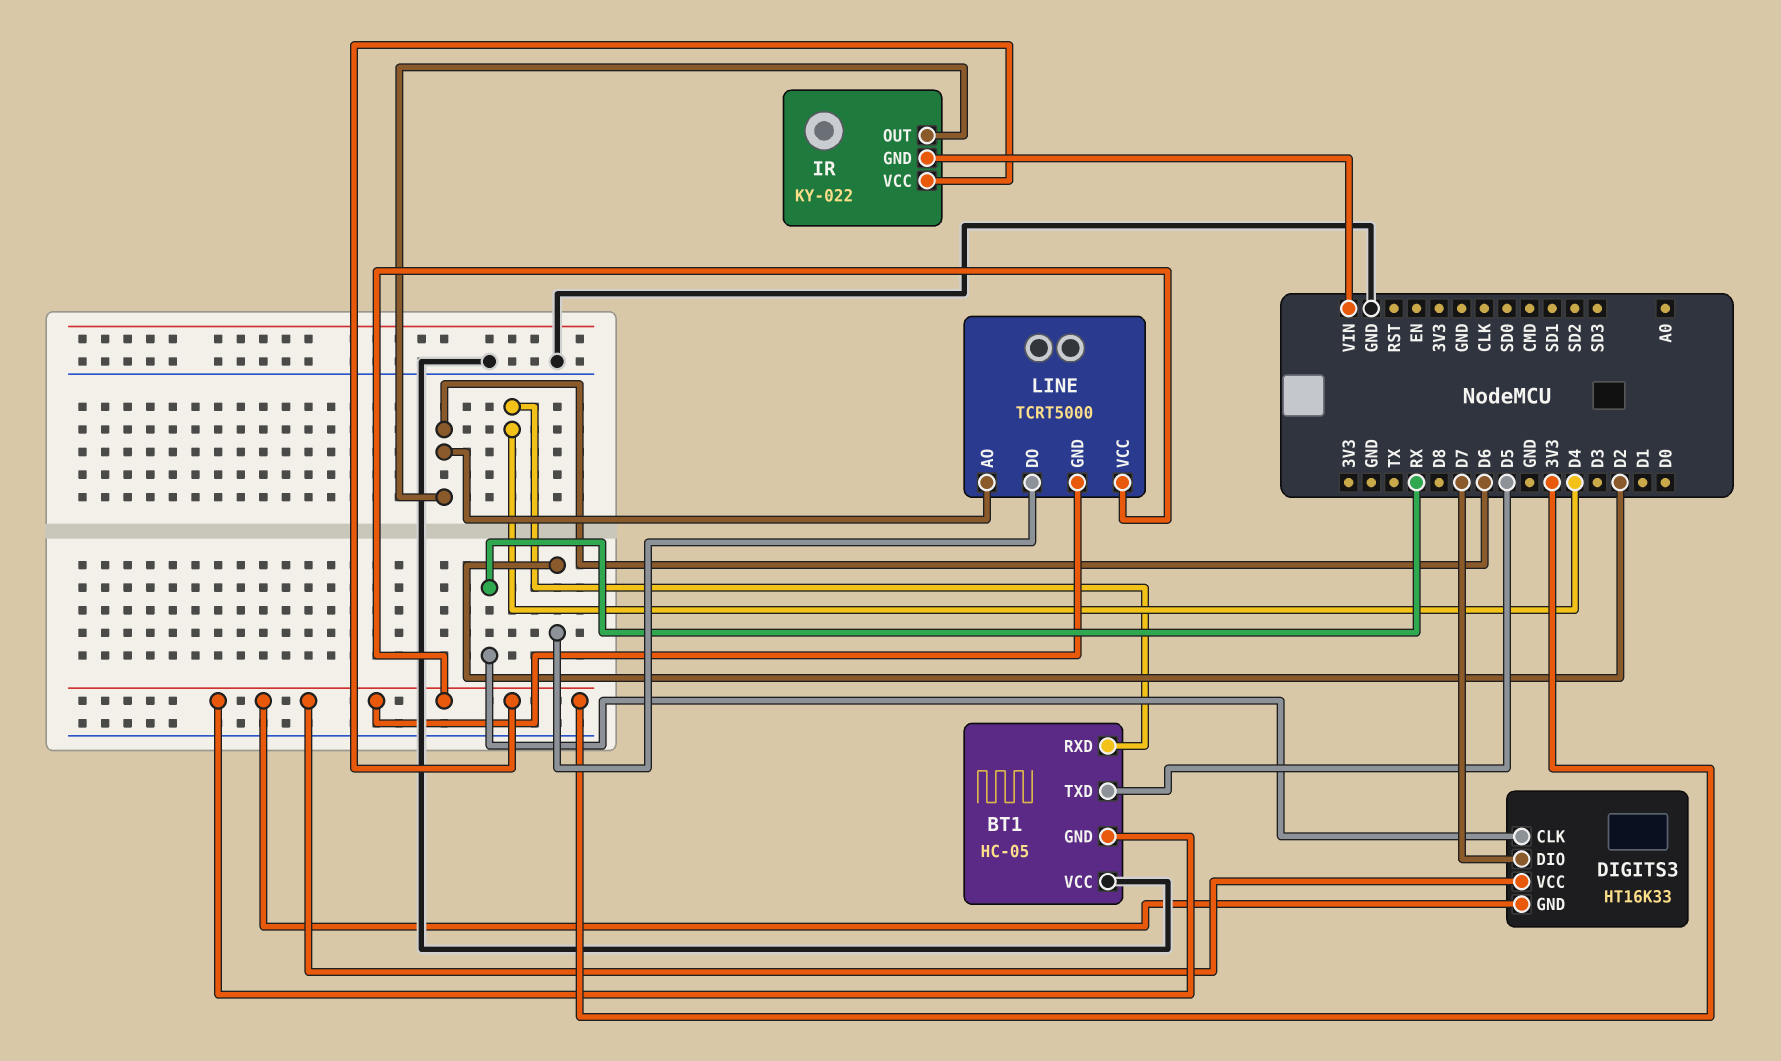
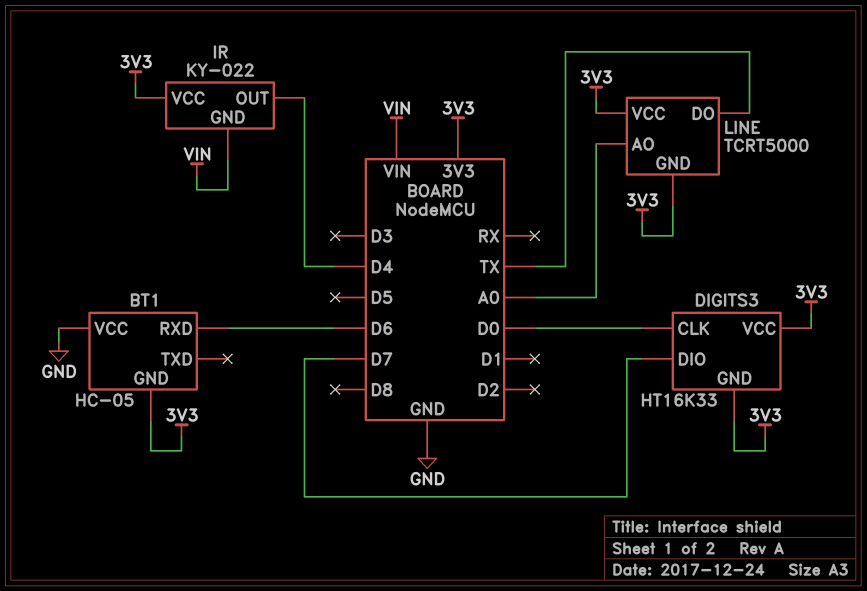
BT1 pin RXD: D4 -> D6
BT1 pin TXD: D5 -> none
DIGITS3 pin CLK: RX -> D0
IR pin OUT: D6 -> D4
LINE pin AO: D6 -> A0
LINE pin DO: D2 -> TX

